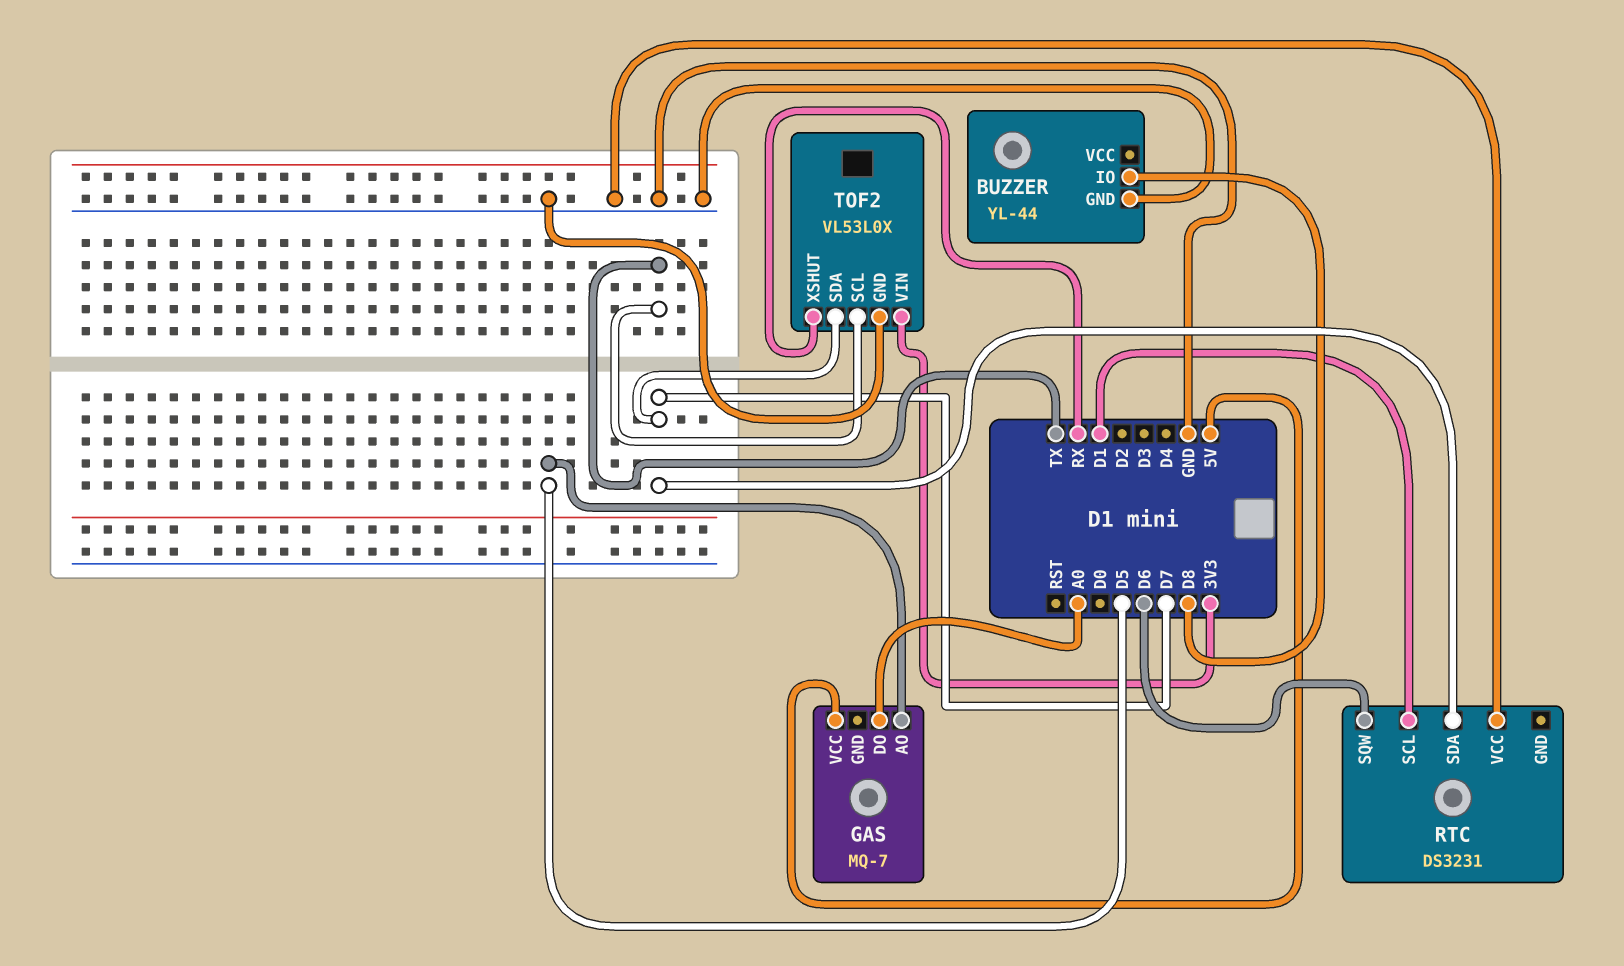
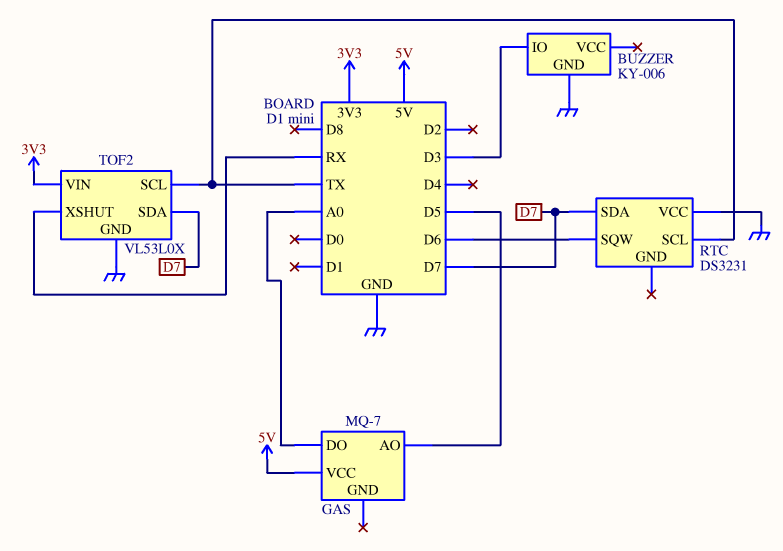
BUZZER: YL-44 -> KY-006
BUZZER pin IO: D8 -> D3
RTC pin SCL: D1 -> TX

